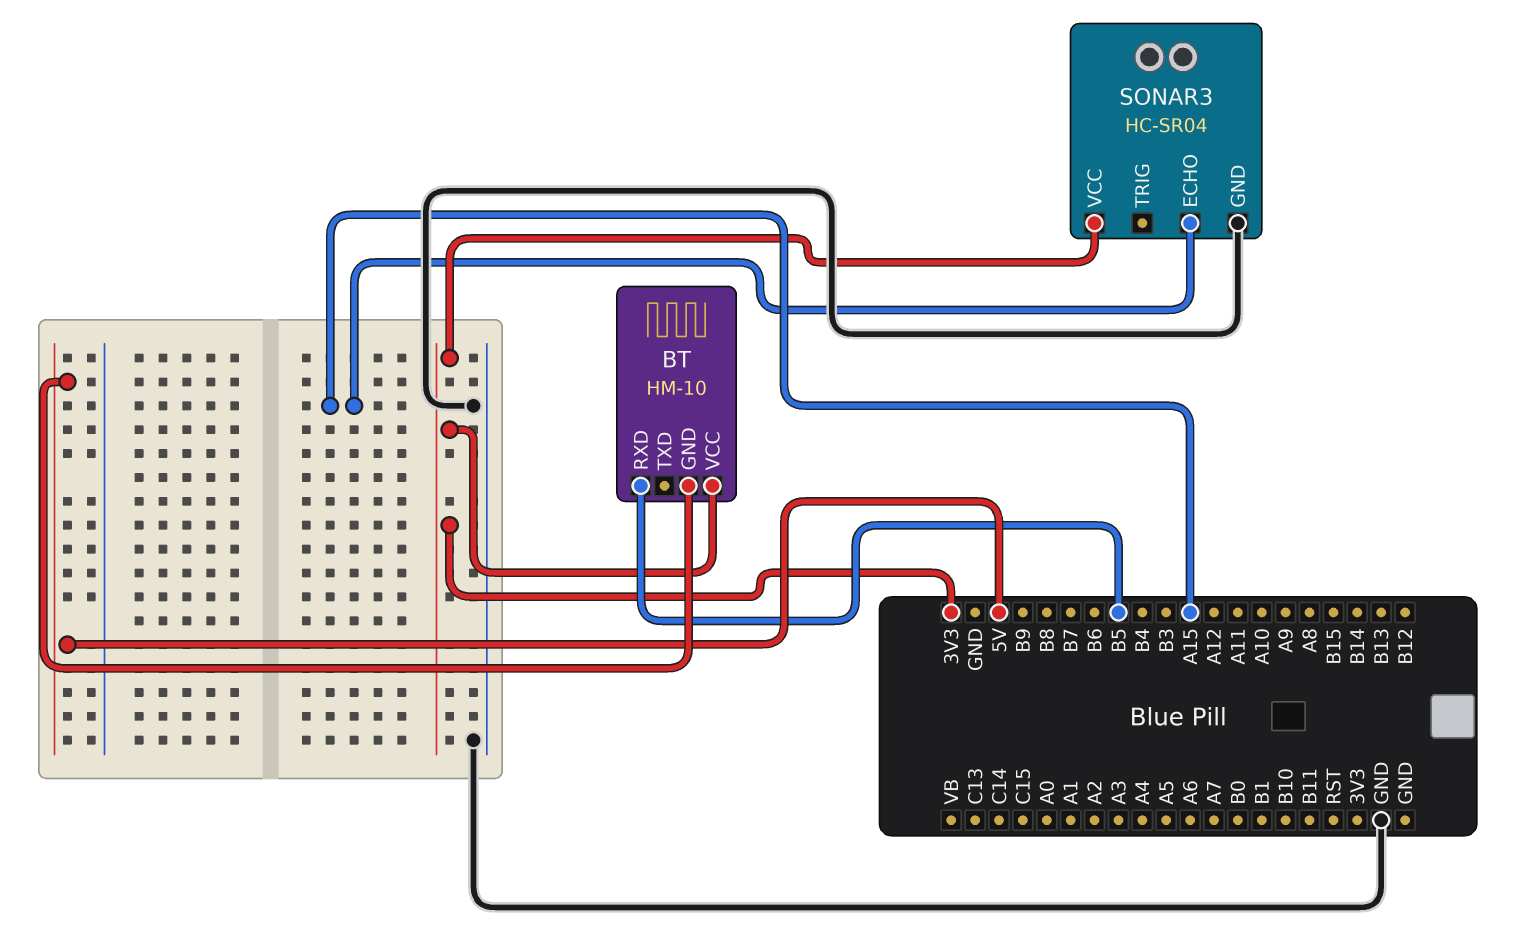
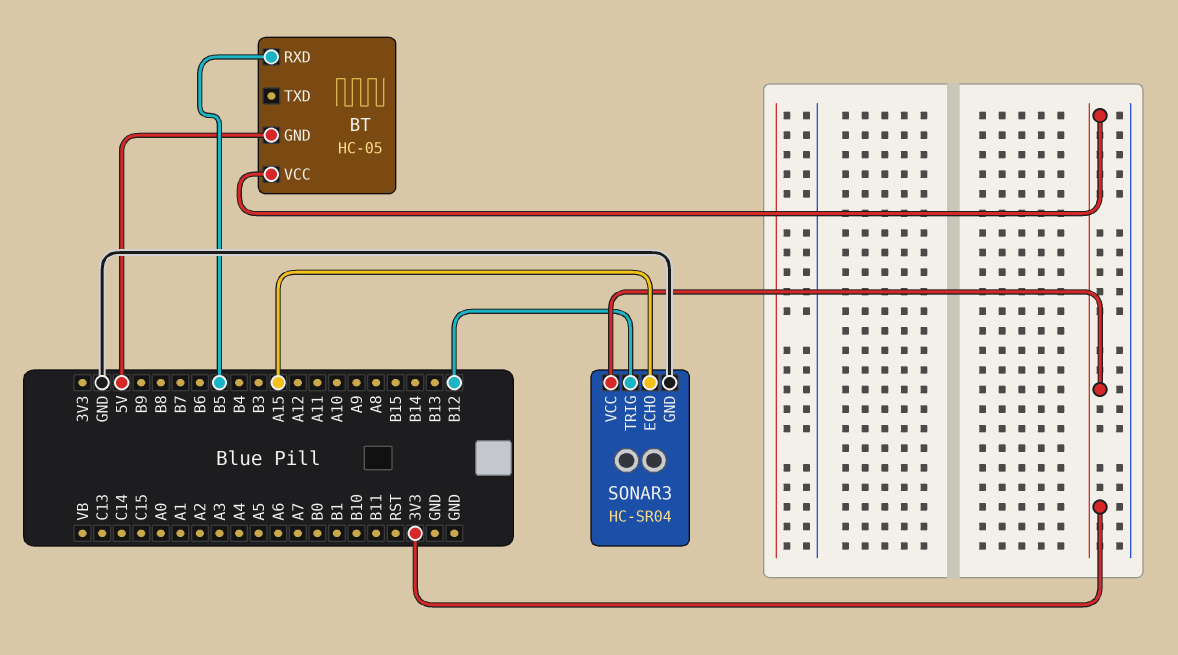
BT: HM-10 -> HC-05
SONAR3 pin TRIG: none -> B12

